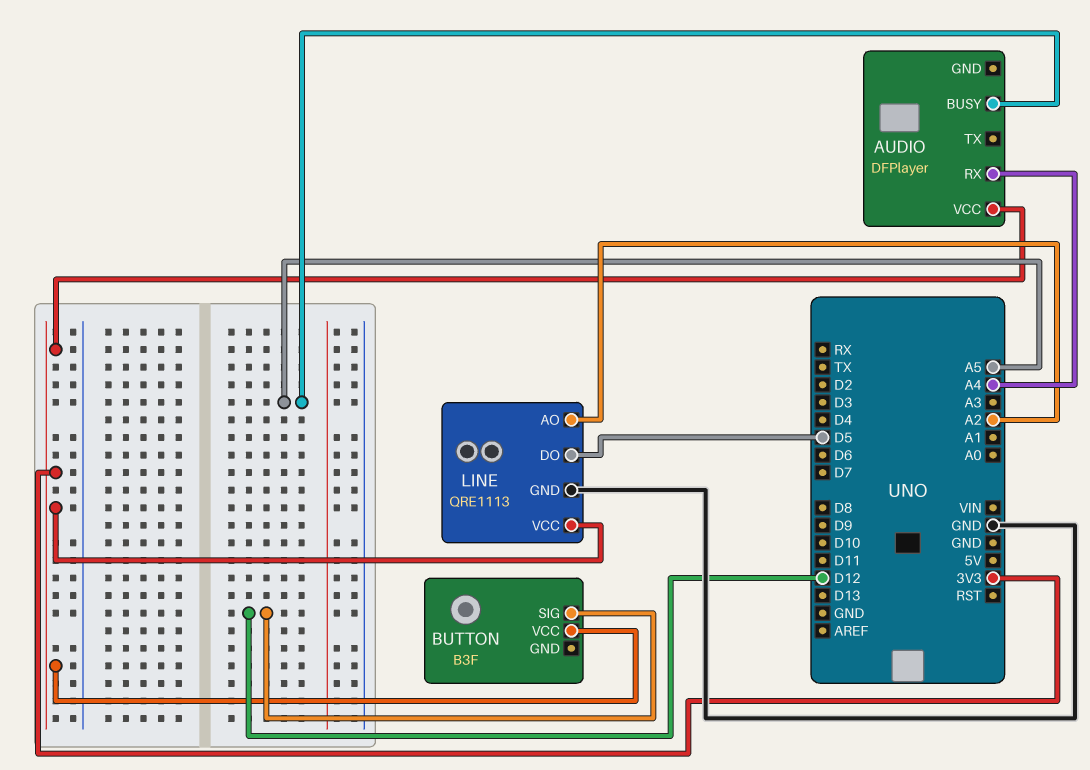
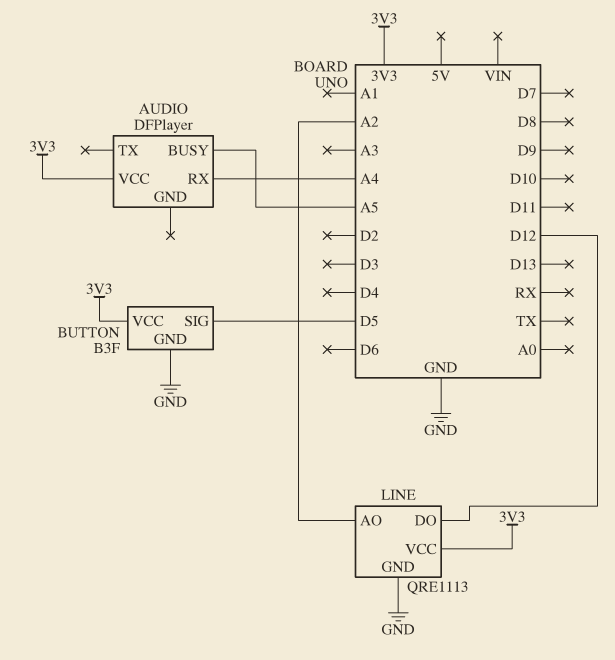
BUTTON pin GND: none -> GND
BUTTON pin SIG: D12 -> D5
LINE pin DO: D5 -> D12

